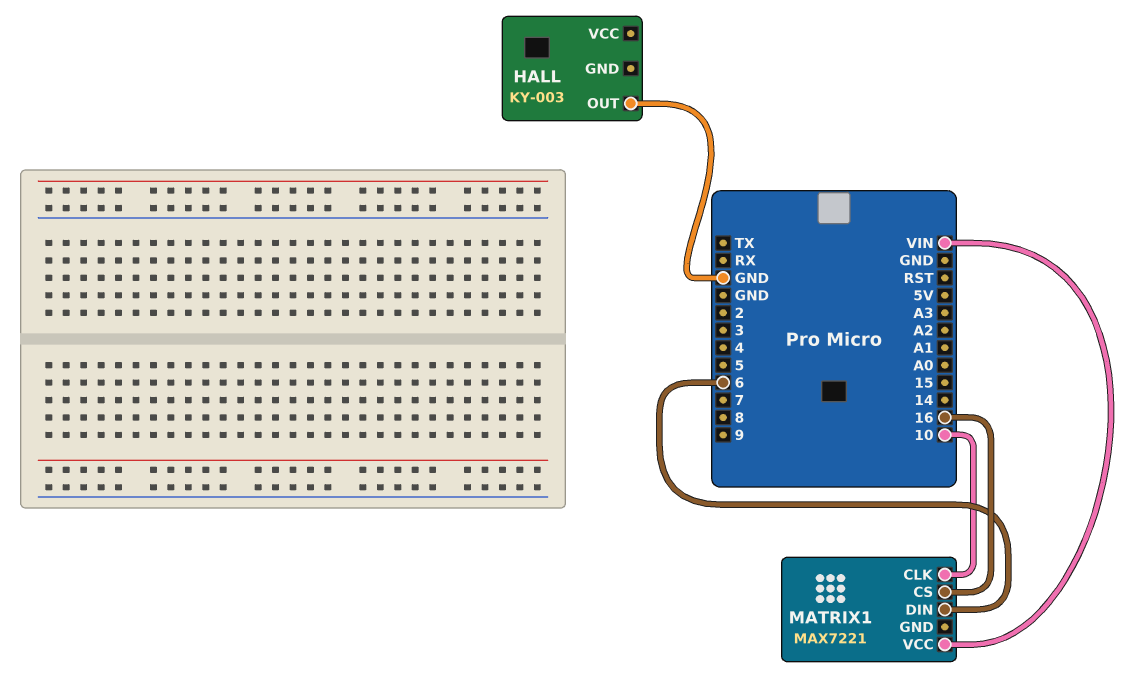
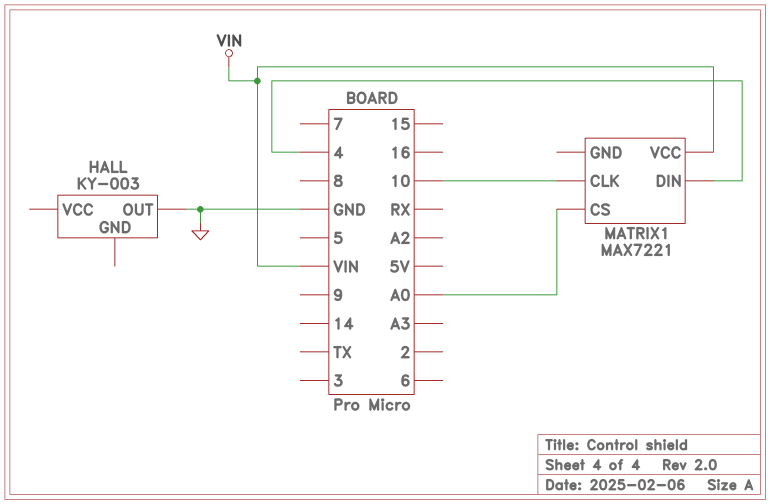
MATRIX1 pin CS: 16 -> A0
MATRIX1 pin DIN: 6 -> 4

